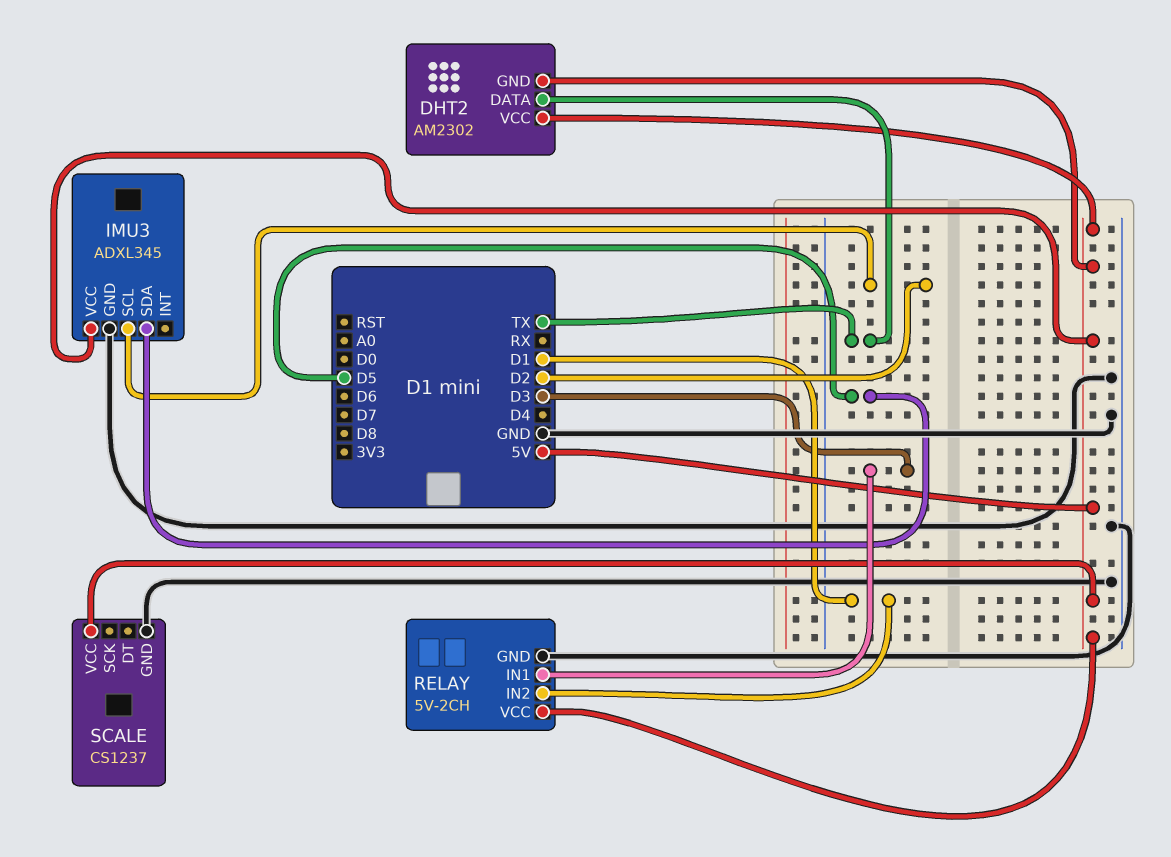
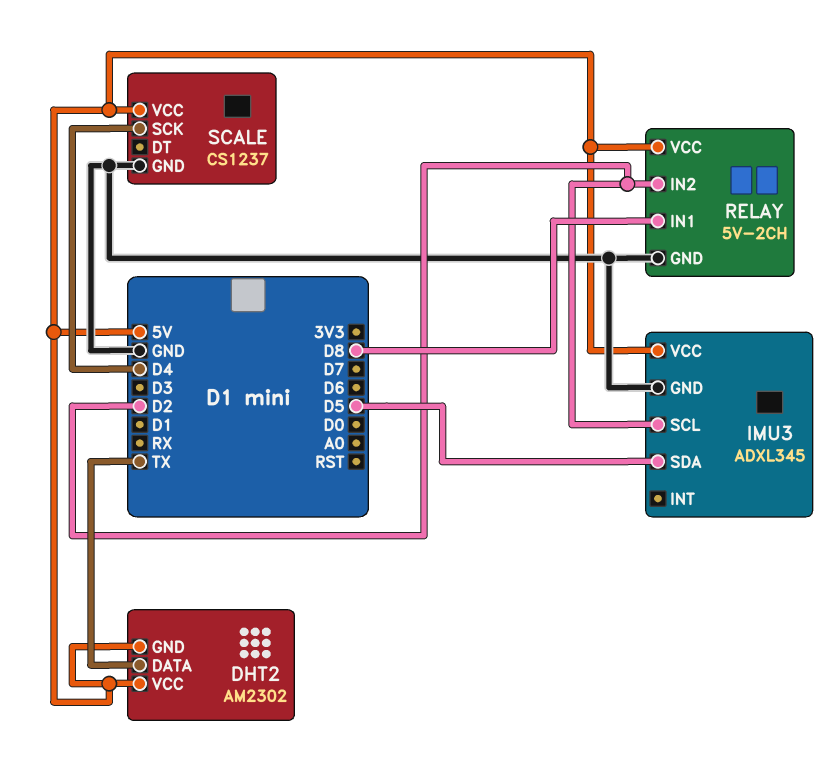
RELAY pin IN1: D3 -> D8
RELAY pin IN2: D1 -> D2
SCALE pin SCK: none -> D4

